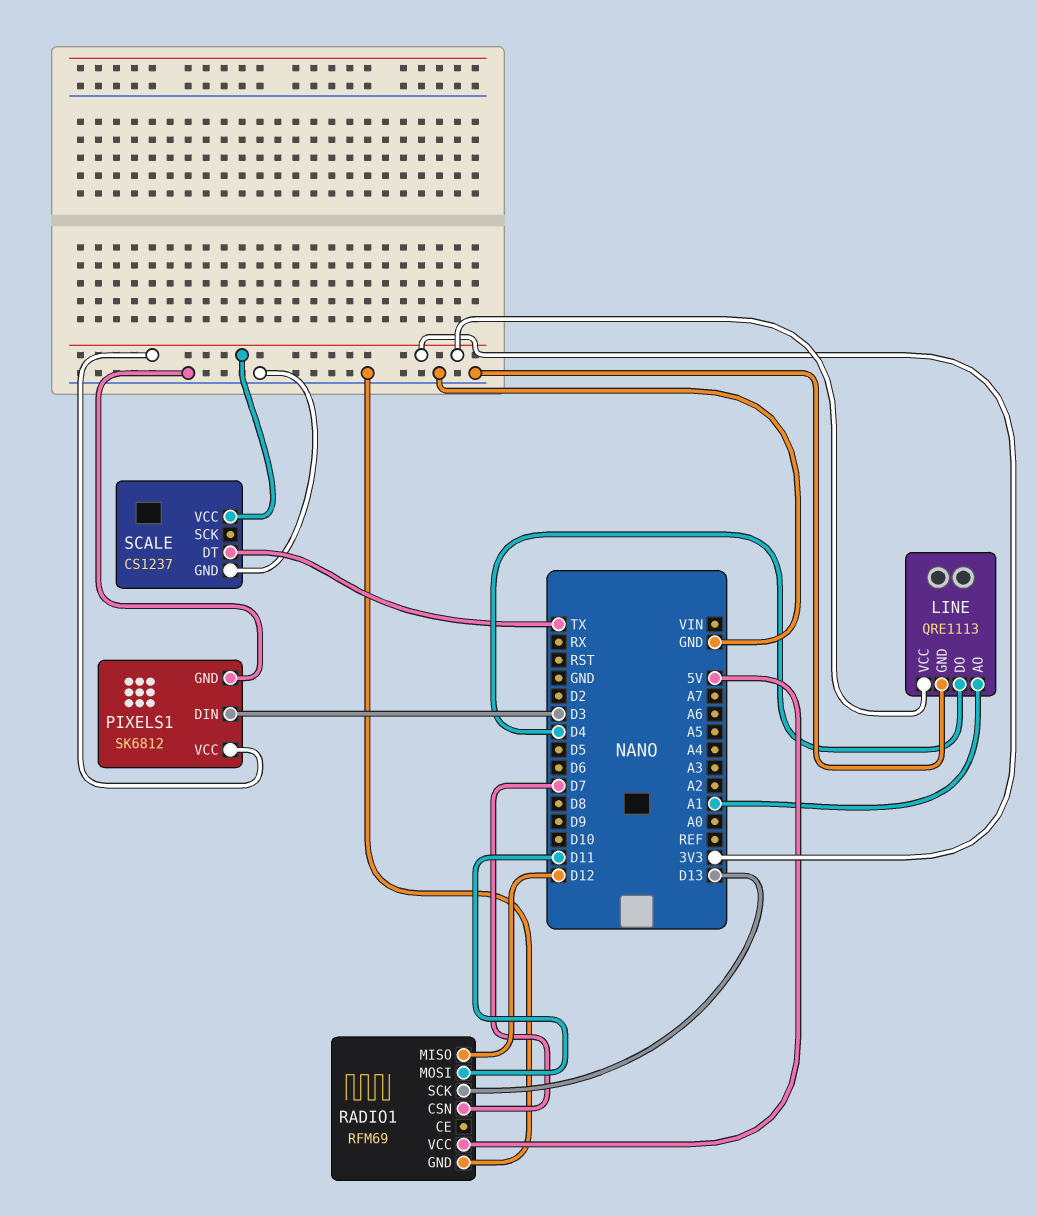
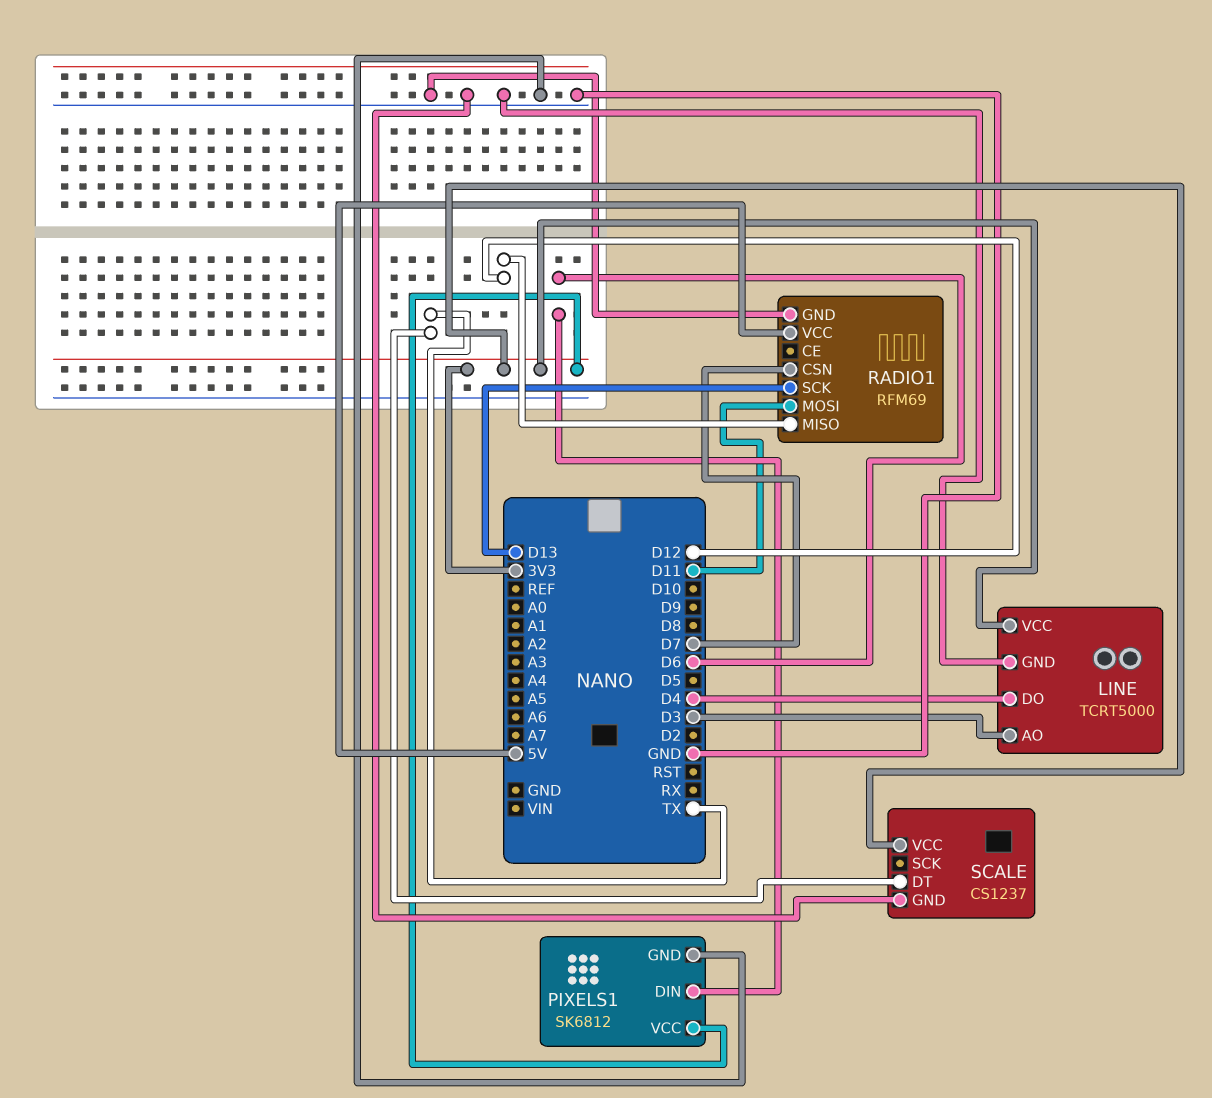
LINE: QRE1113 -> TCRT5000
LINE pin AO: A1 -> D3
PIXELS1 pin DIN: D3 -> D6

